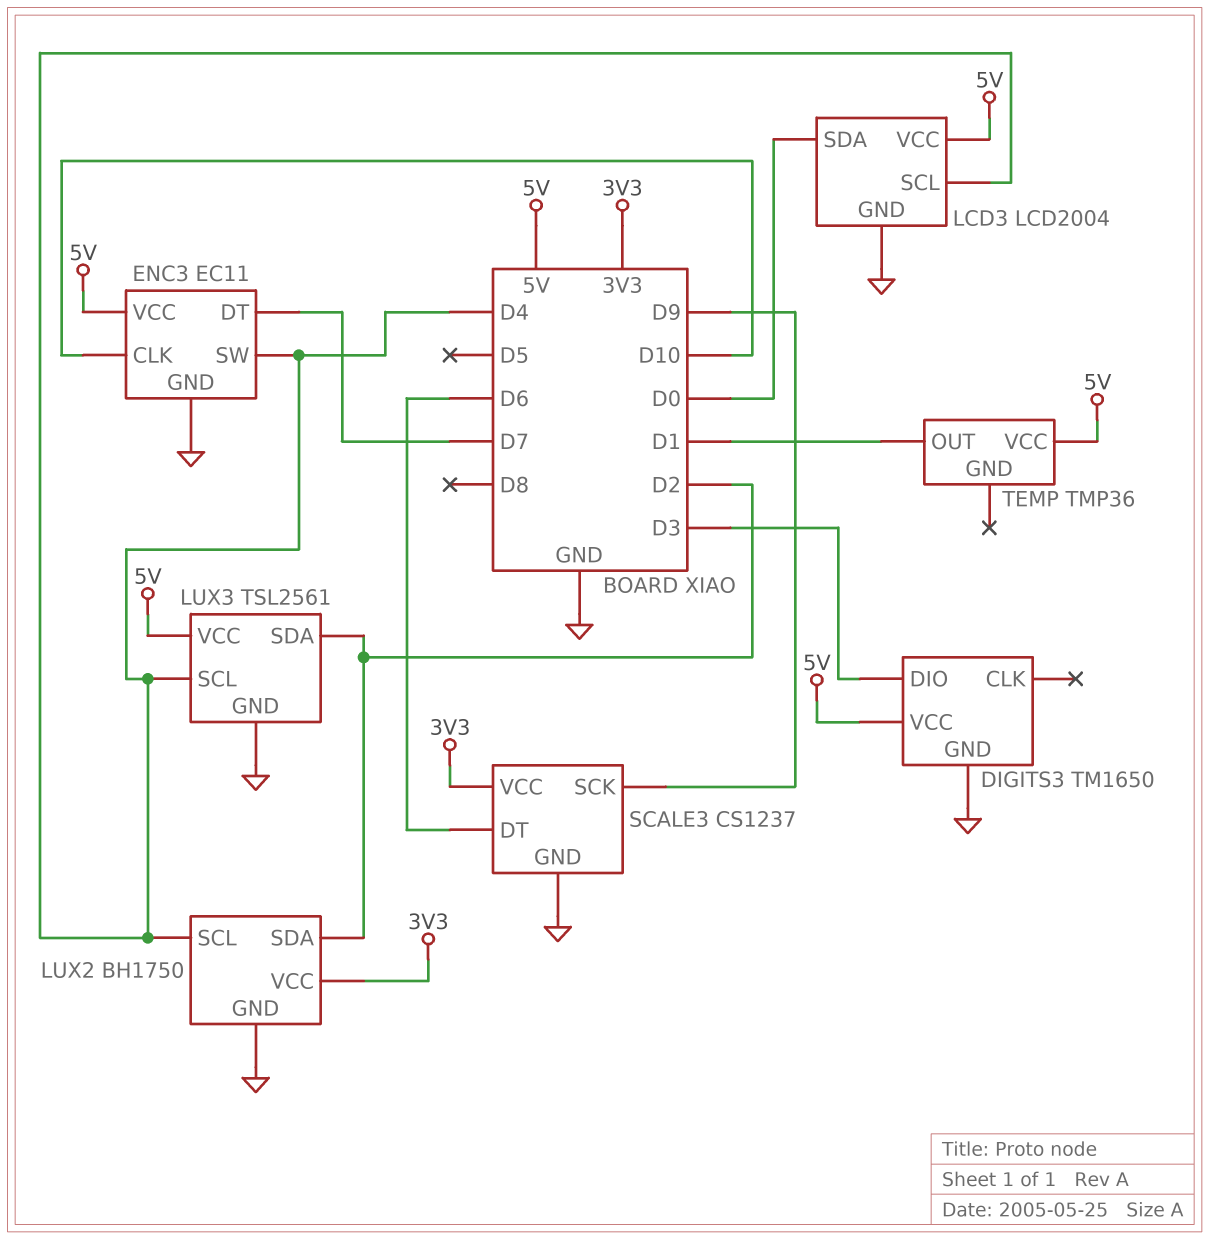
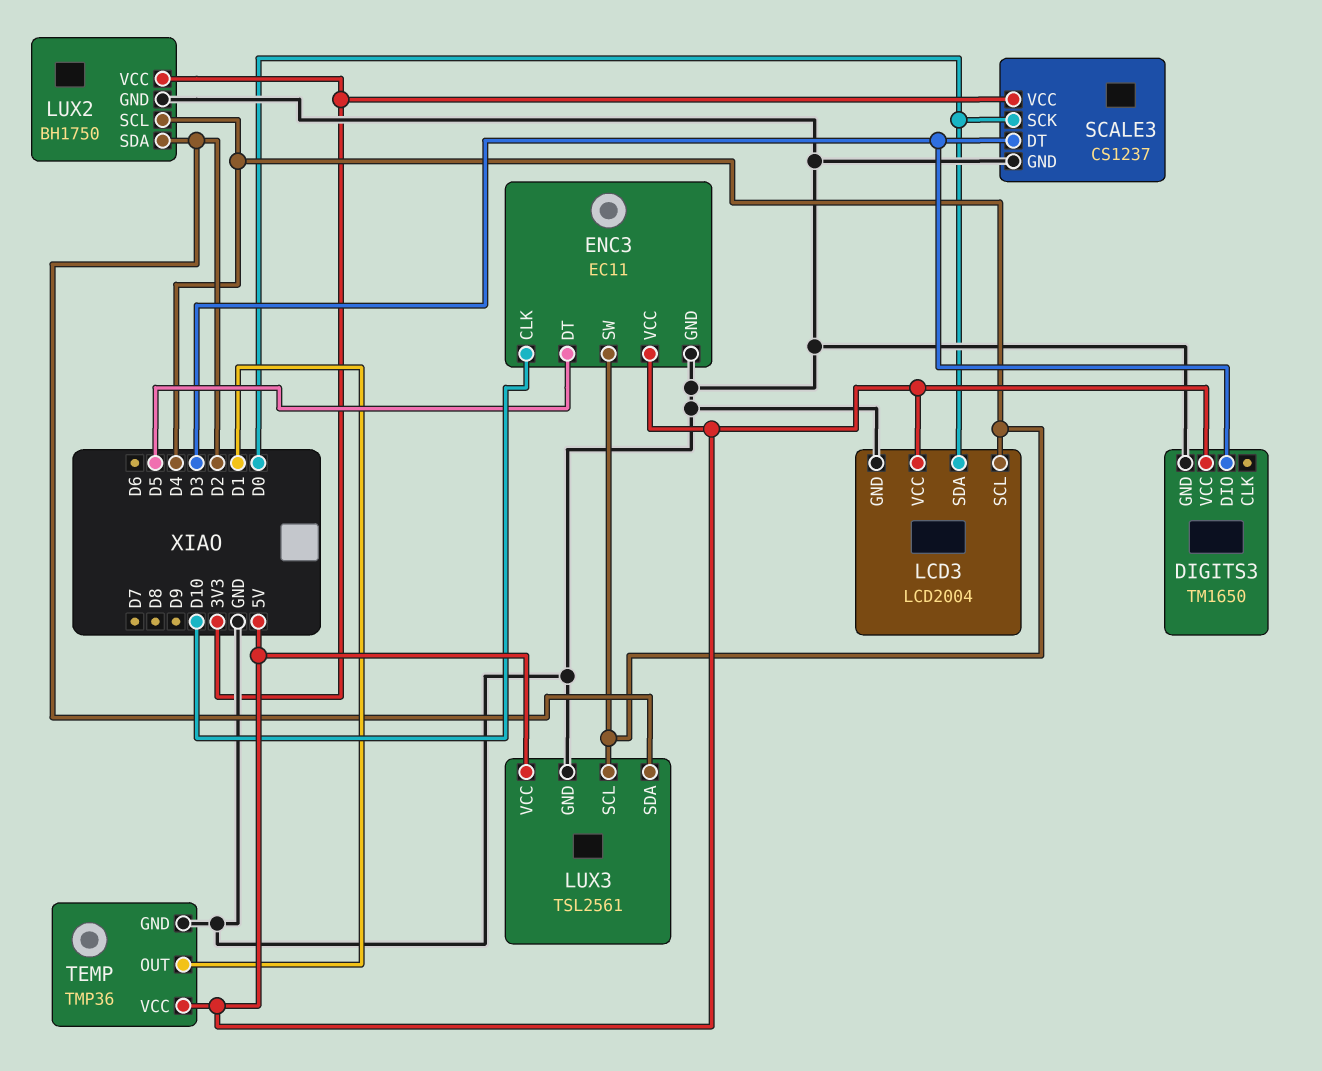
ENC3 pin DT: D7 -> D5
SCALE3 pin DT: D6 -> D3
SCALE3 pin SCK: D9 -> D0
TEMP pin GND: none -> GND

